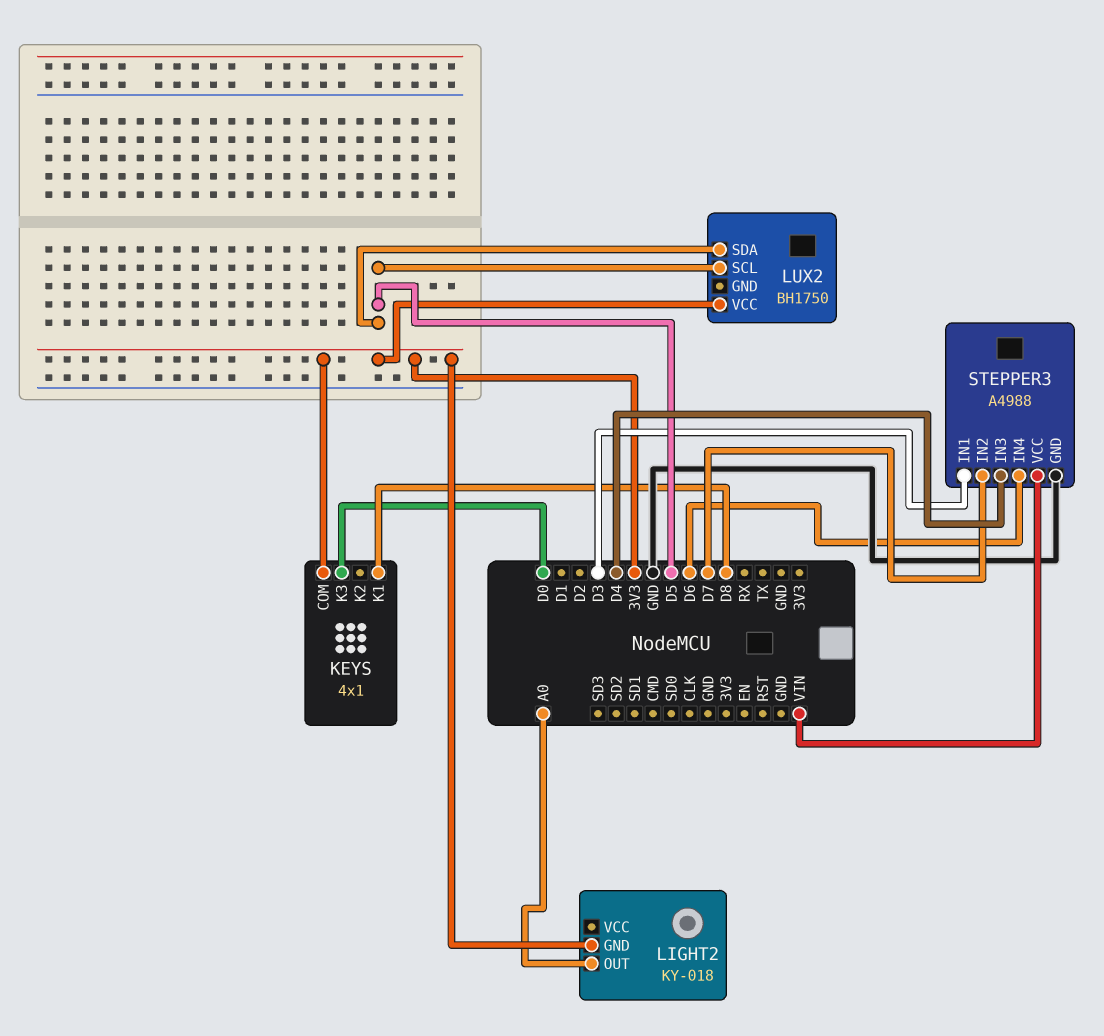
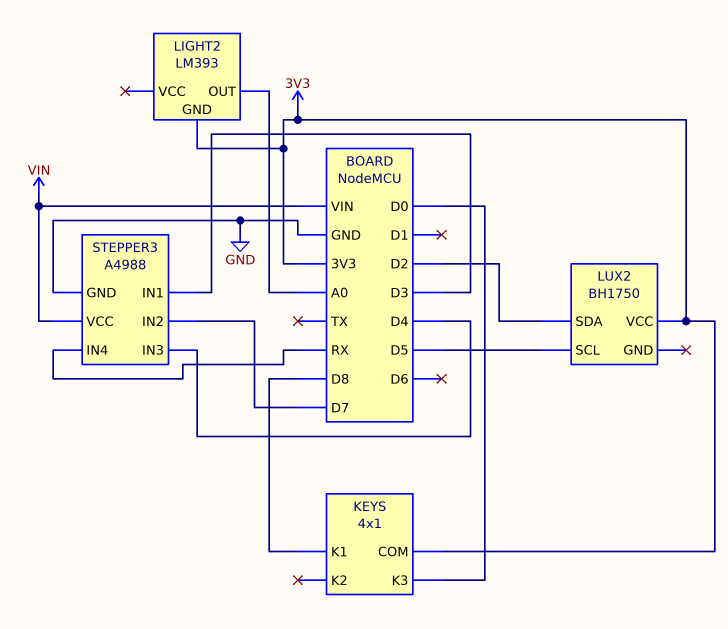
LIGHT2: KY-018 -> LM393
LUX2 pin SDA: D5 -> D2
STEPPER3 pin IN4: D6 -> RX

